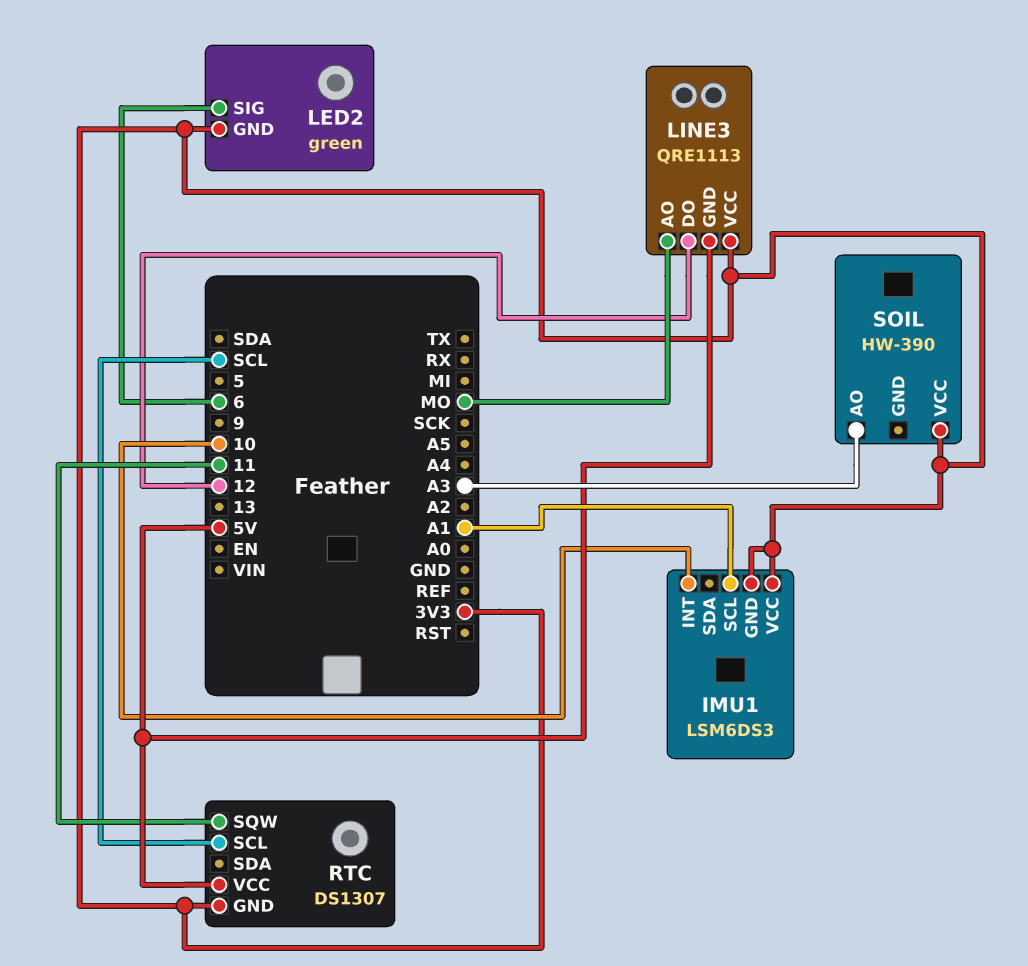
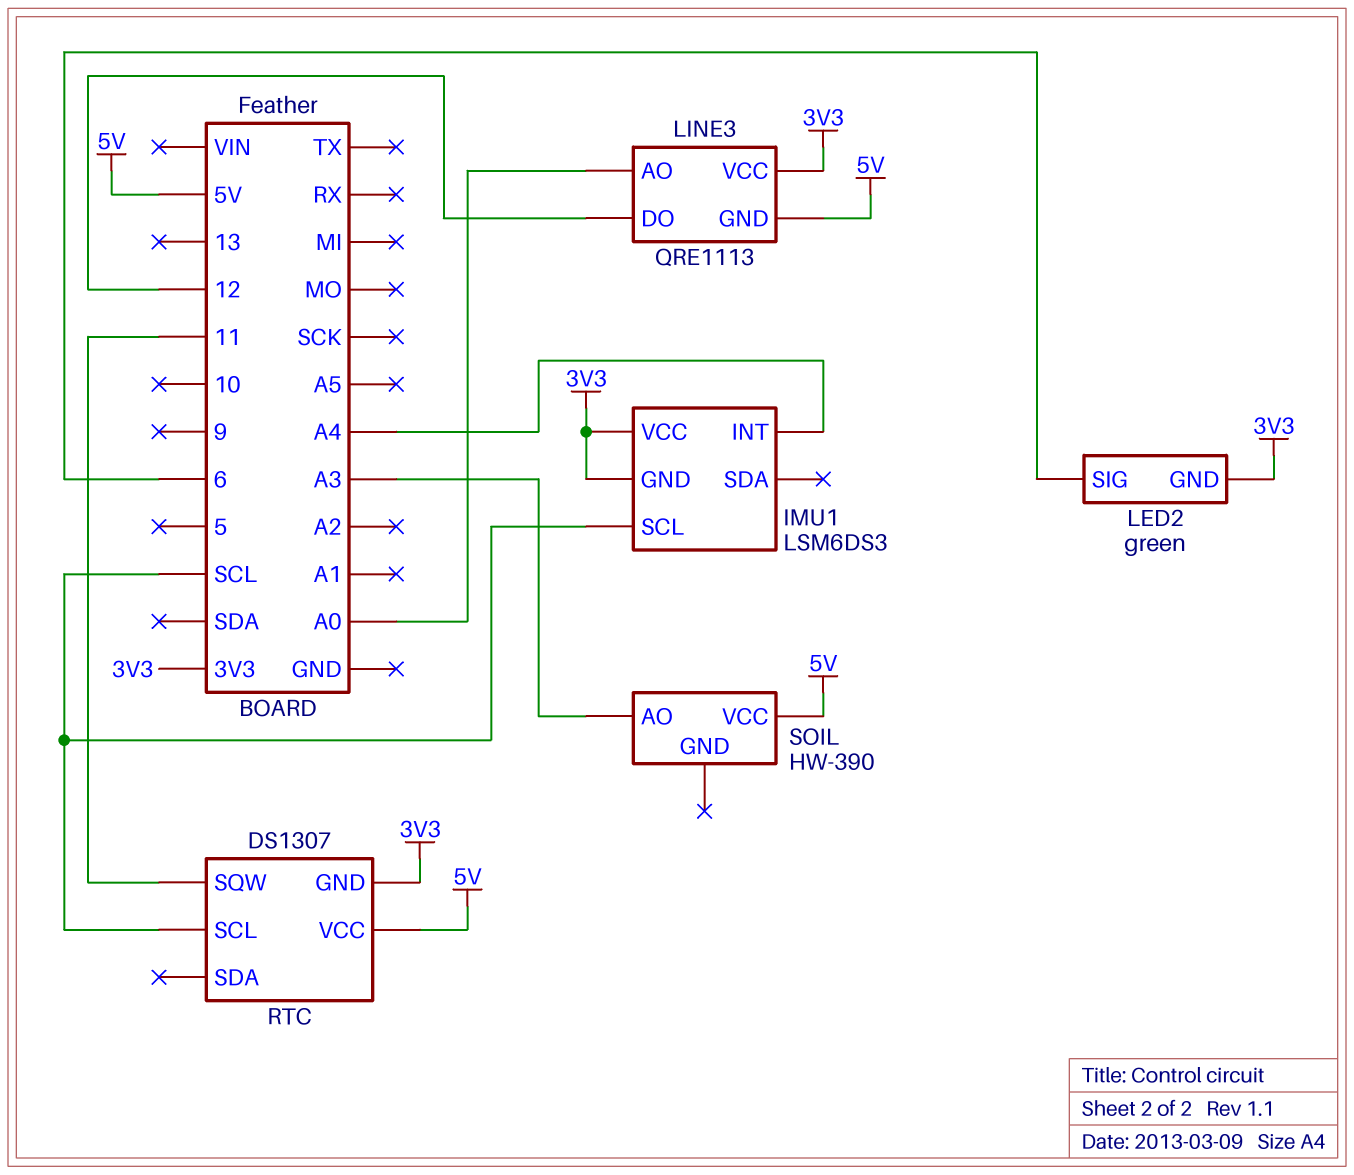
IMU1 pin INT: 10 -> A4
IMU1 pin SCL: A1 -> SCL
LINE3 pin AO: MO -> A0
SOIL pin VCC: 3V3 -> 5V

